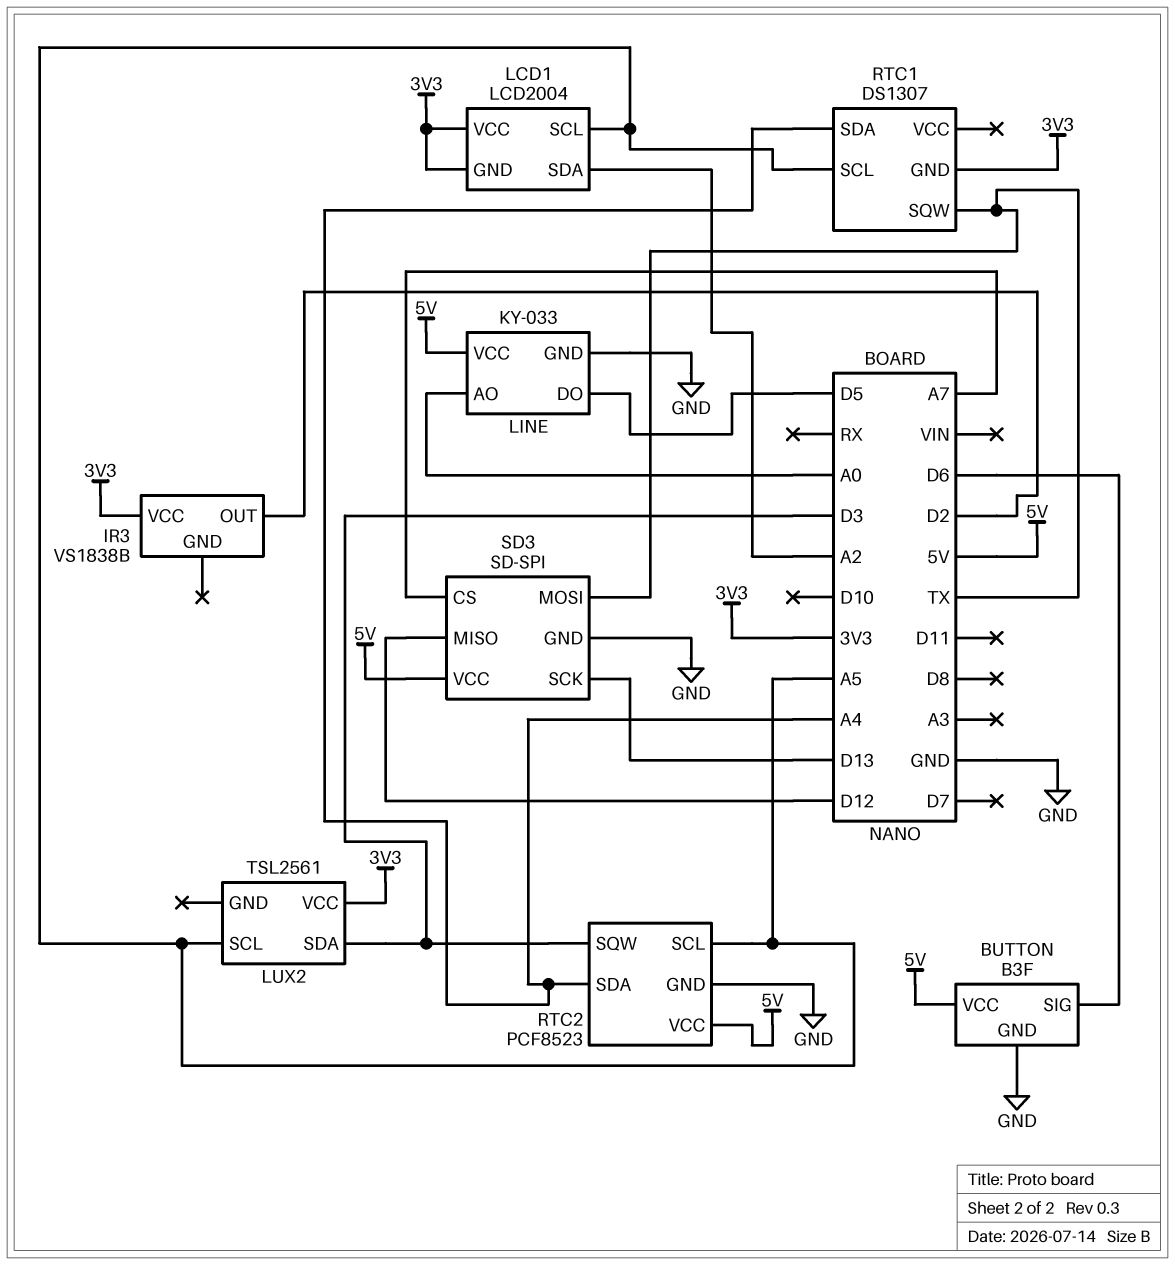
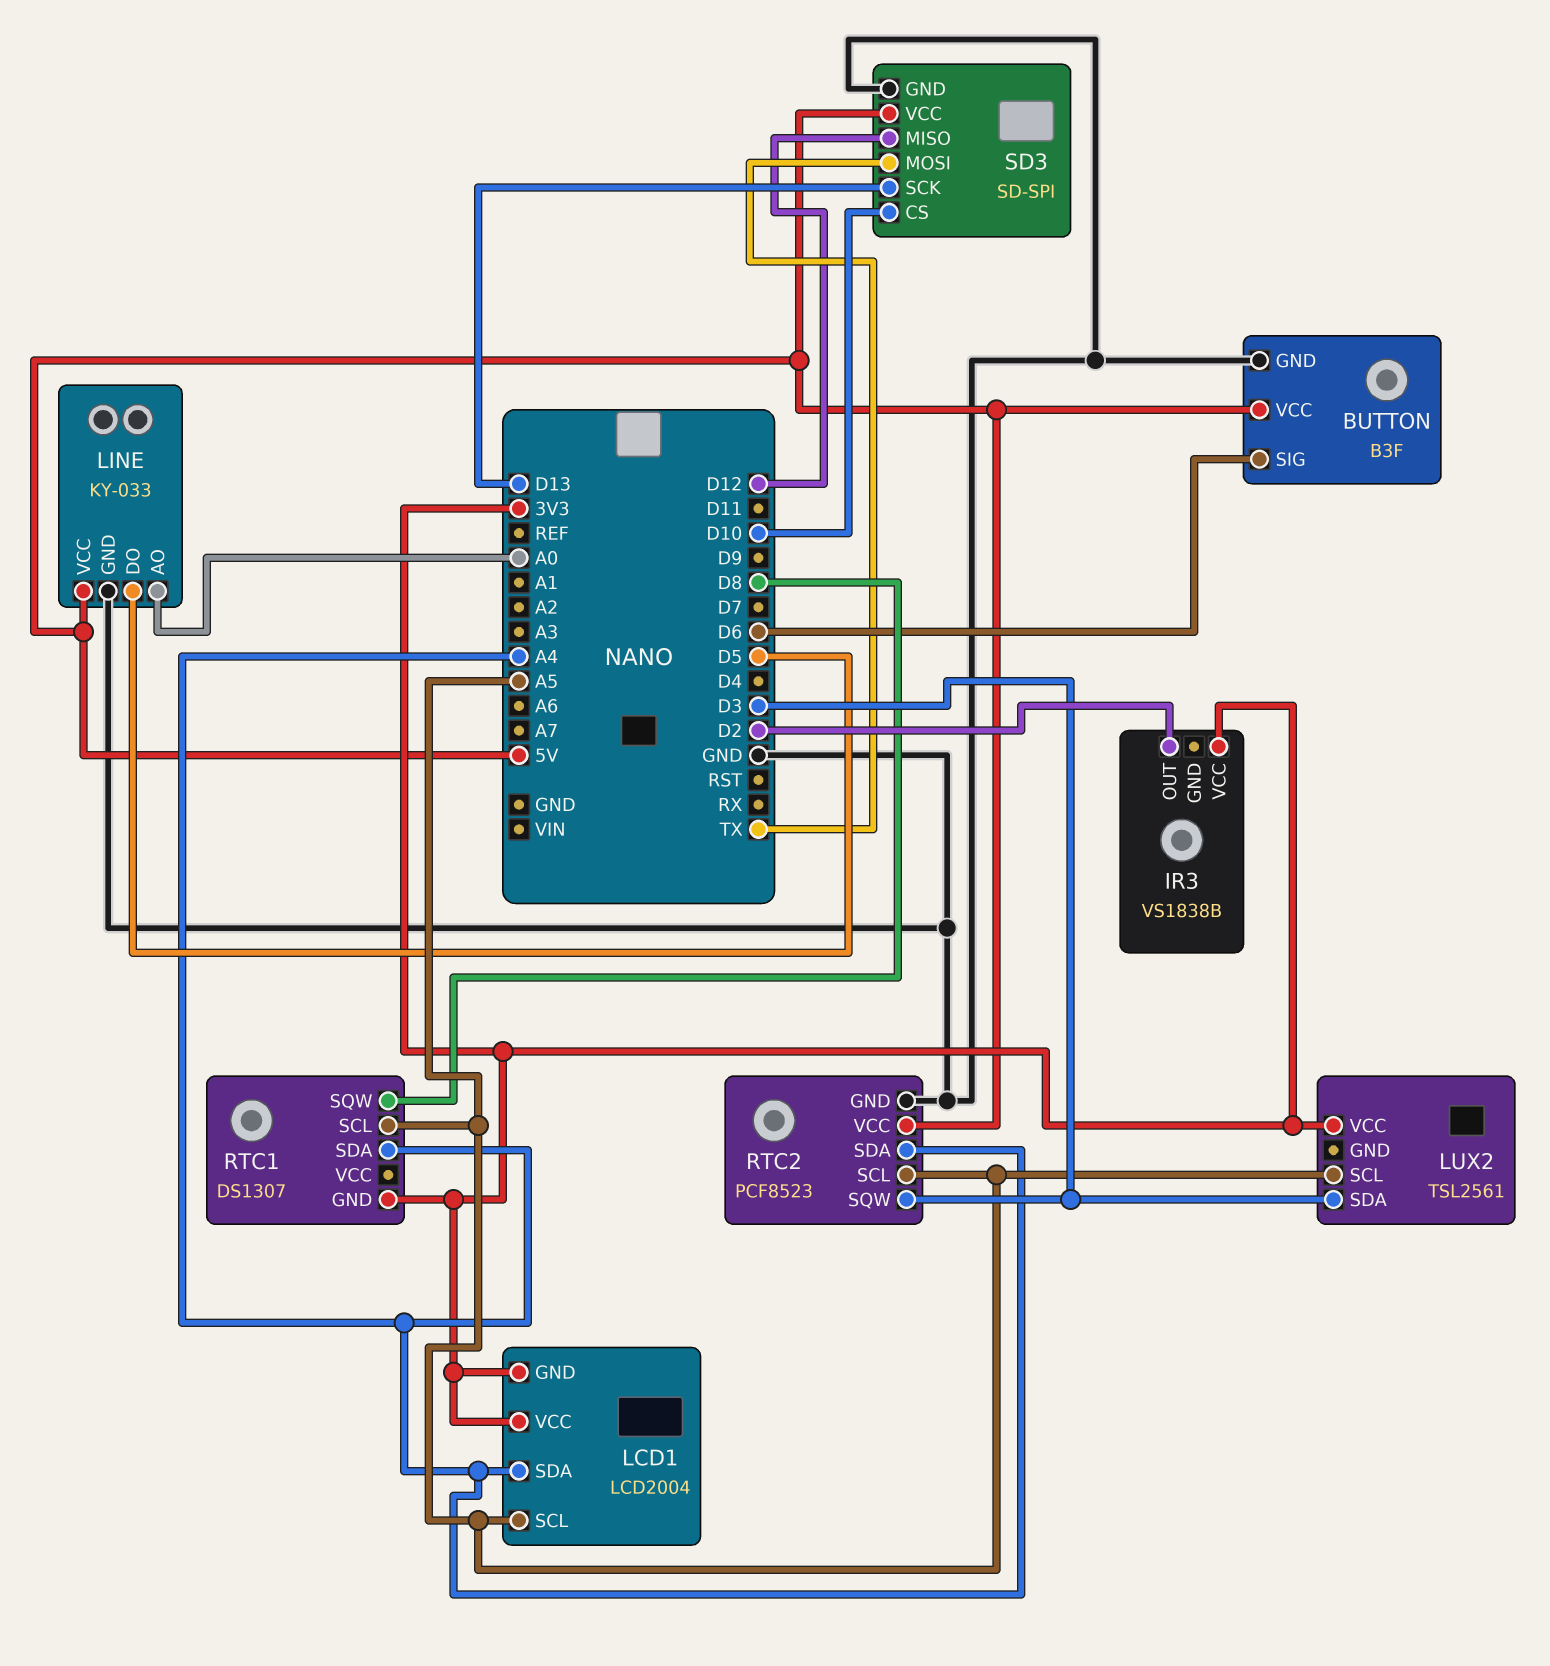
LCD1 pin SDA: A2 -> A4
RTC1 pin SQW: TX -> D8
SD3 pin CS: A7 -> D10

